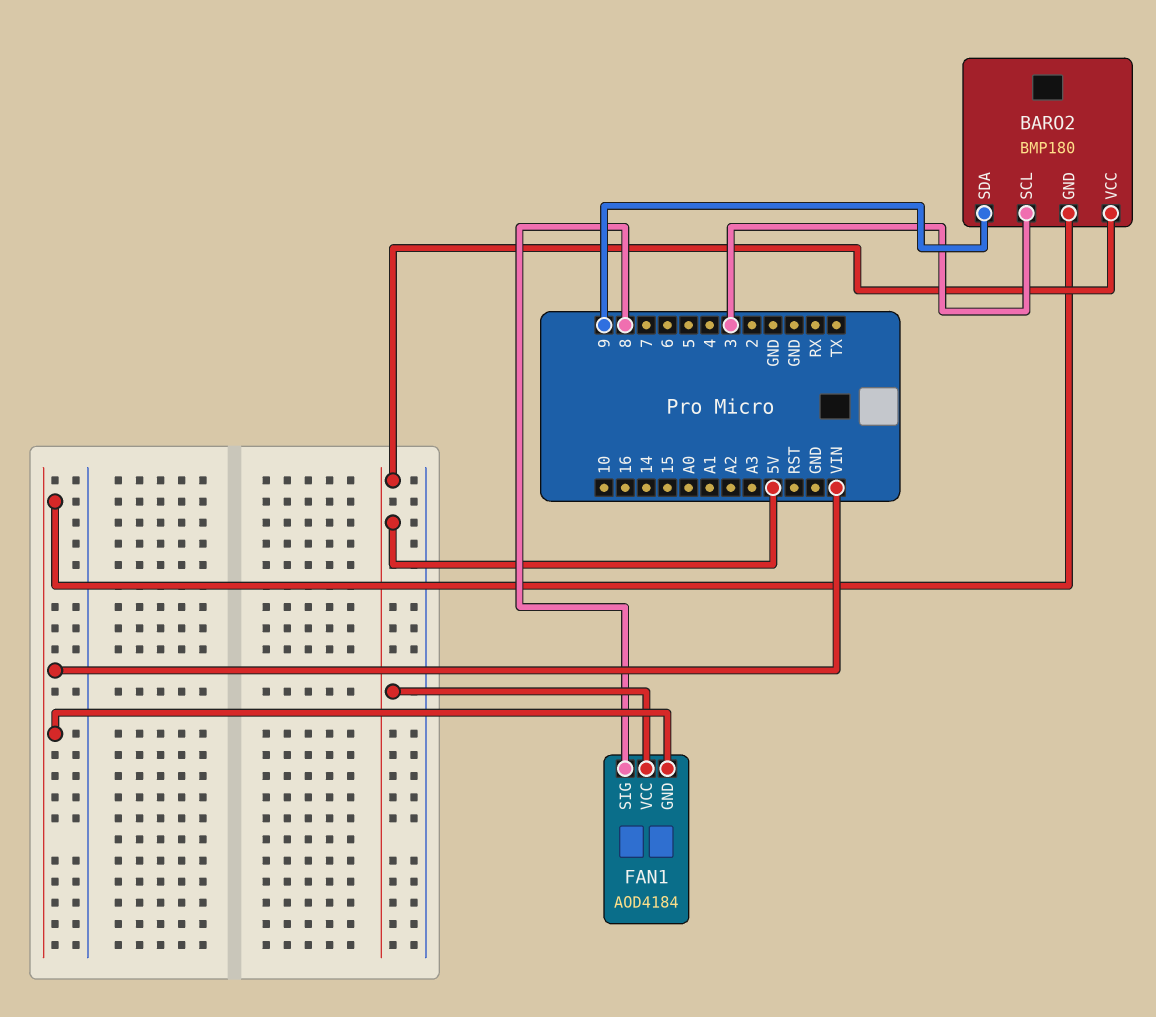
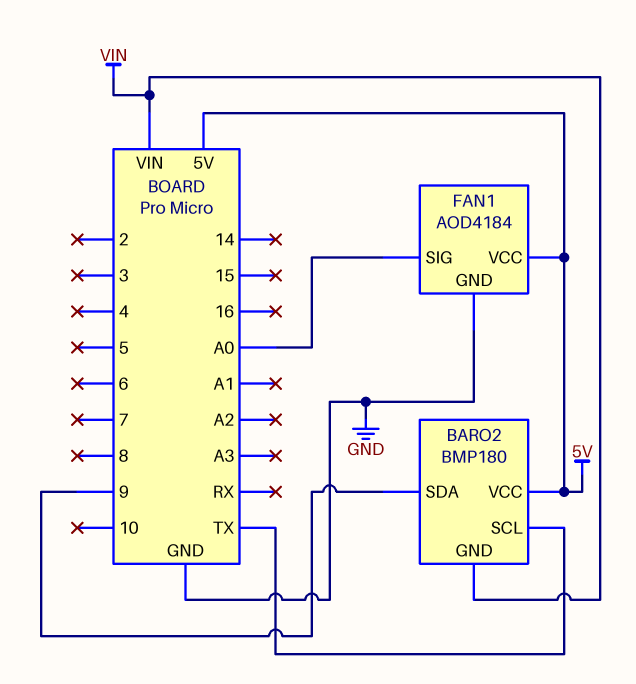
BARO2 pin SCL: 3 -> TX
FAN1 pin GND: VIN -> GND
FAN1 pin SIG: 8 -> A0

